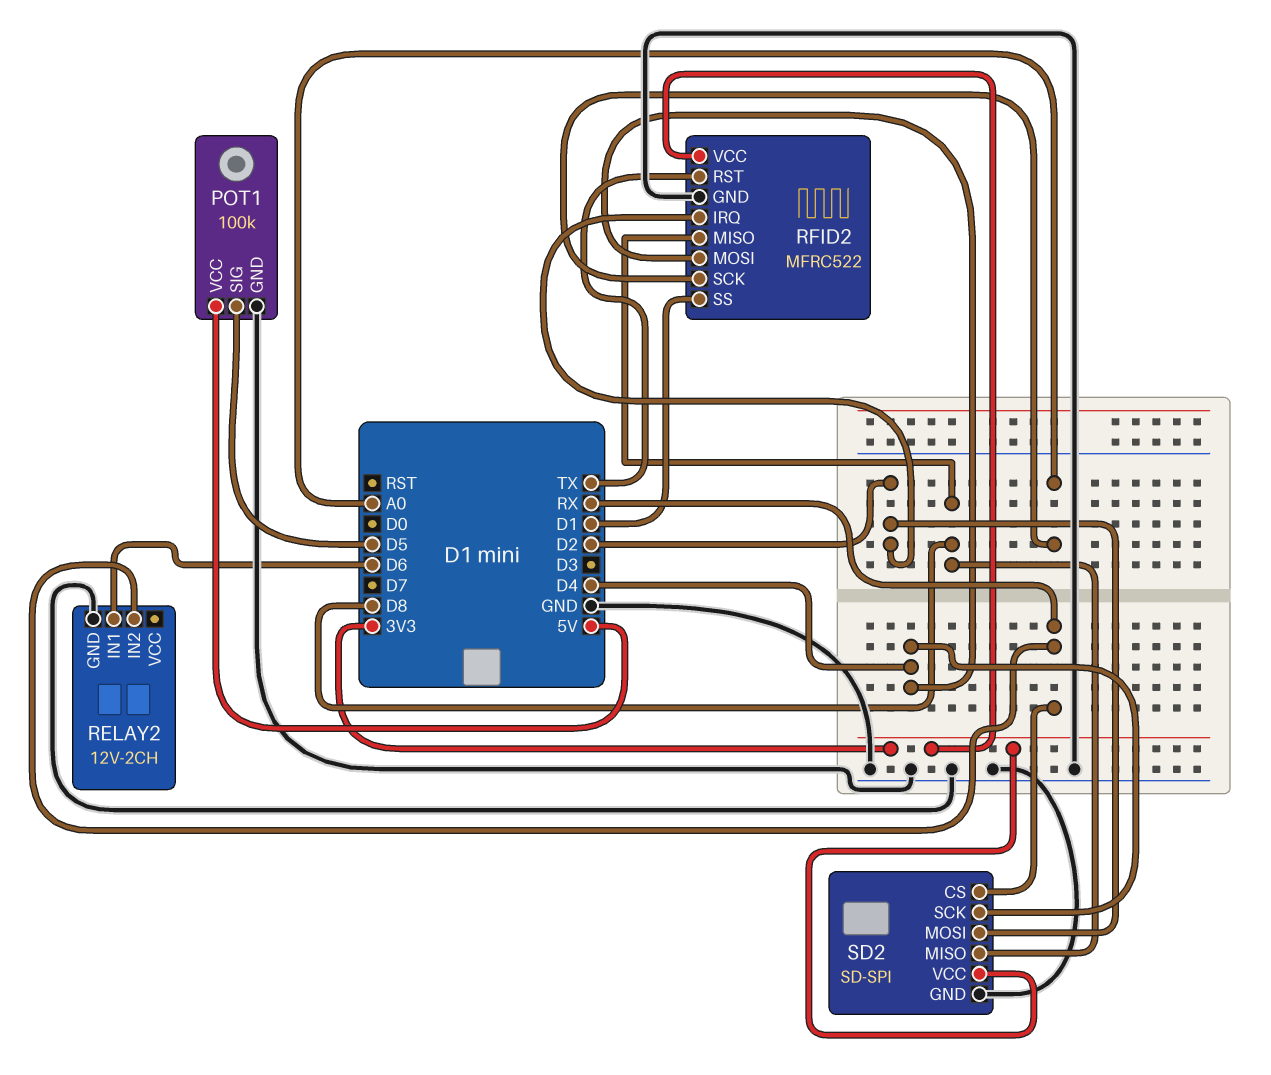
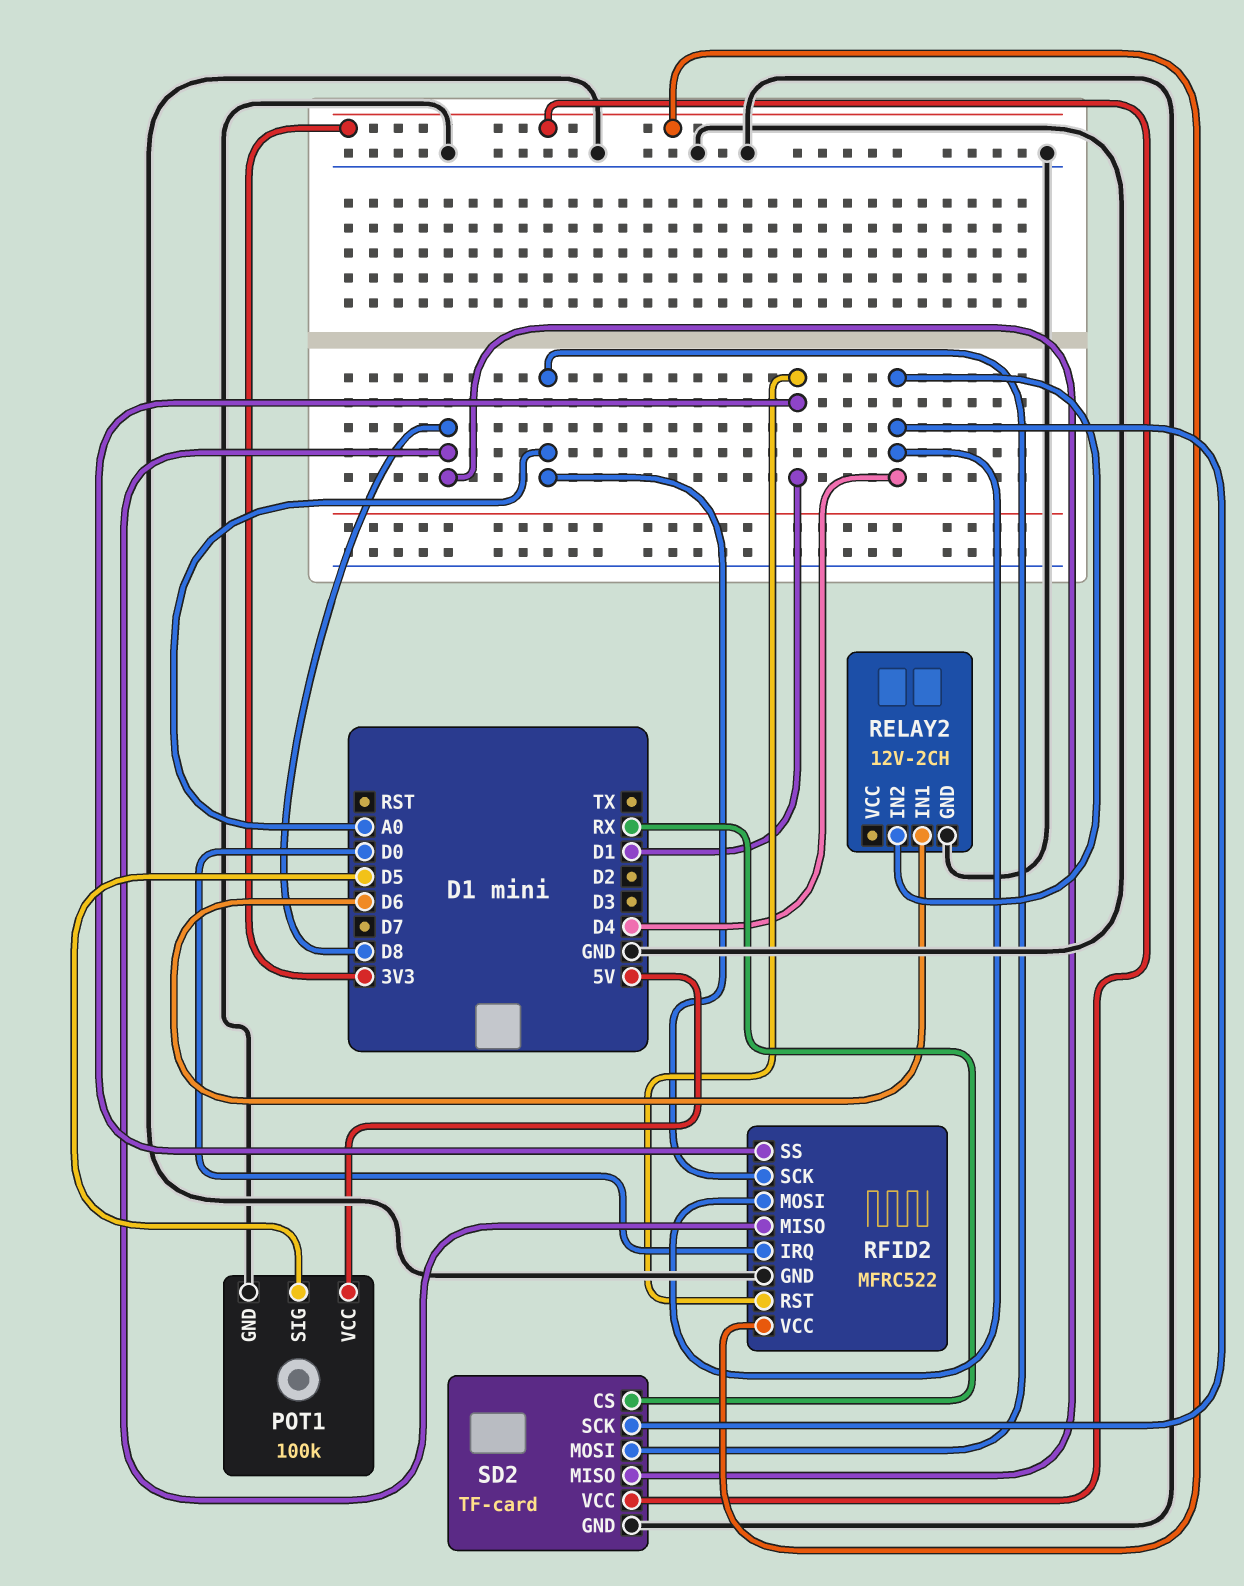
RELAY2 pin IN2: RX -> D4
RFID2 pin IRQ: D2 -> D0
RFID2 pin RST: TX -> D1
SD2: SD-SPI -> TF-card
SD2 pin MOSI: D2 -> A0

